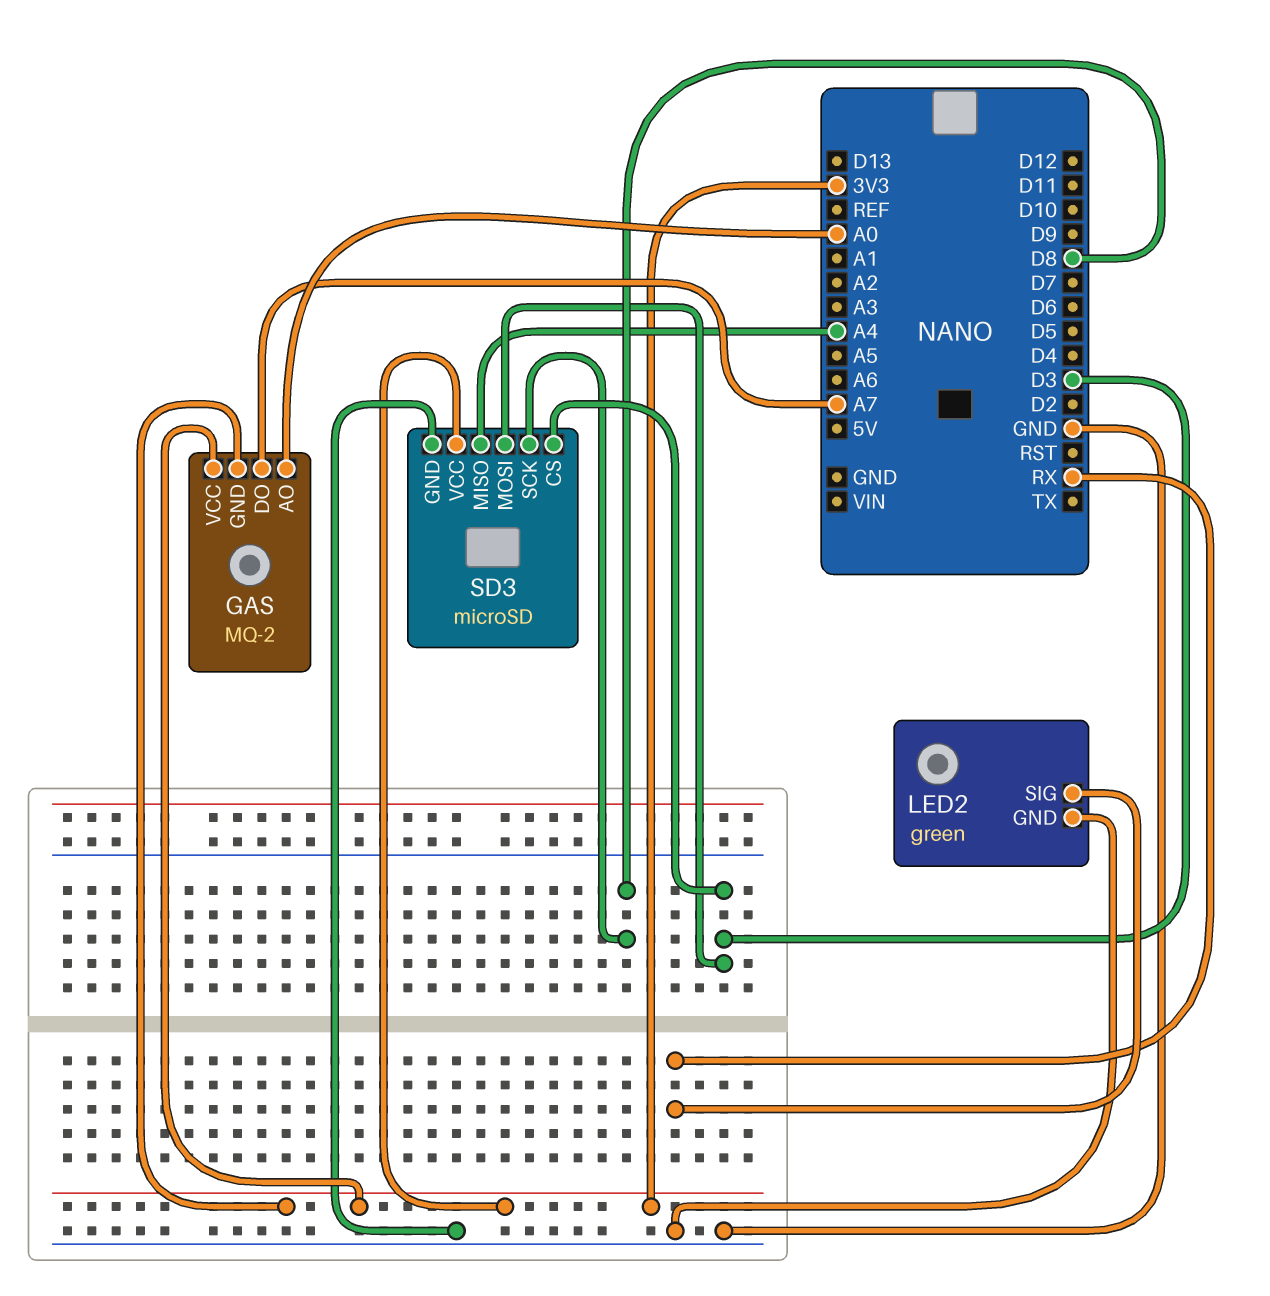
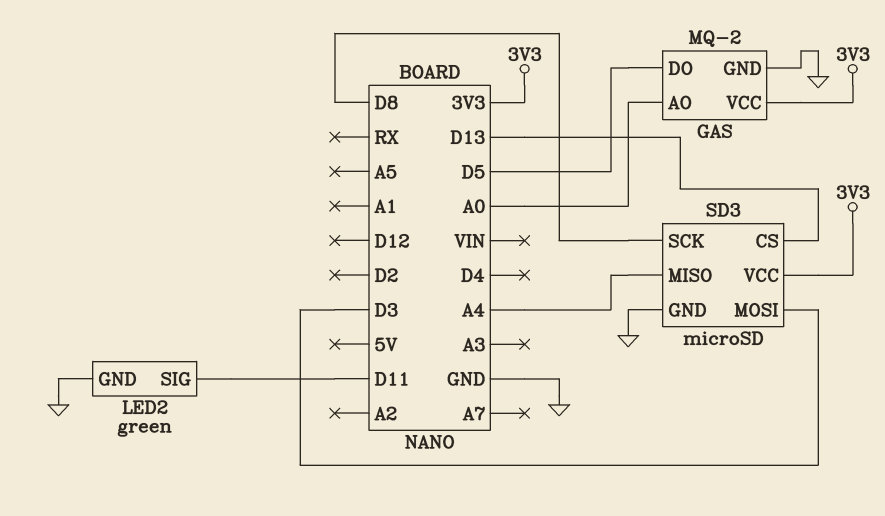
GAS pin DO: A7 -> D5
GAS pin GND: 3V3 -> GND
LED2 pin SIG: RX -> D11
SD3 pin CS: D3 -> D13

